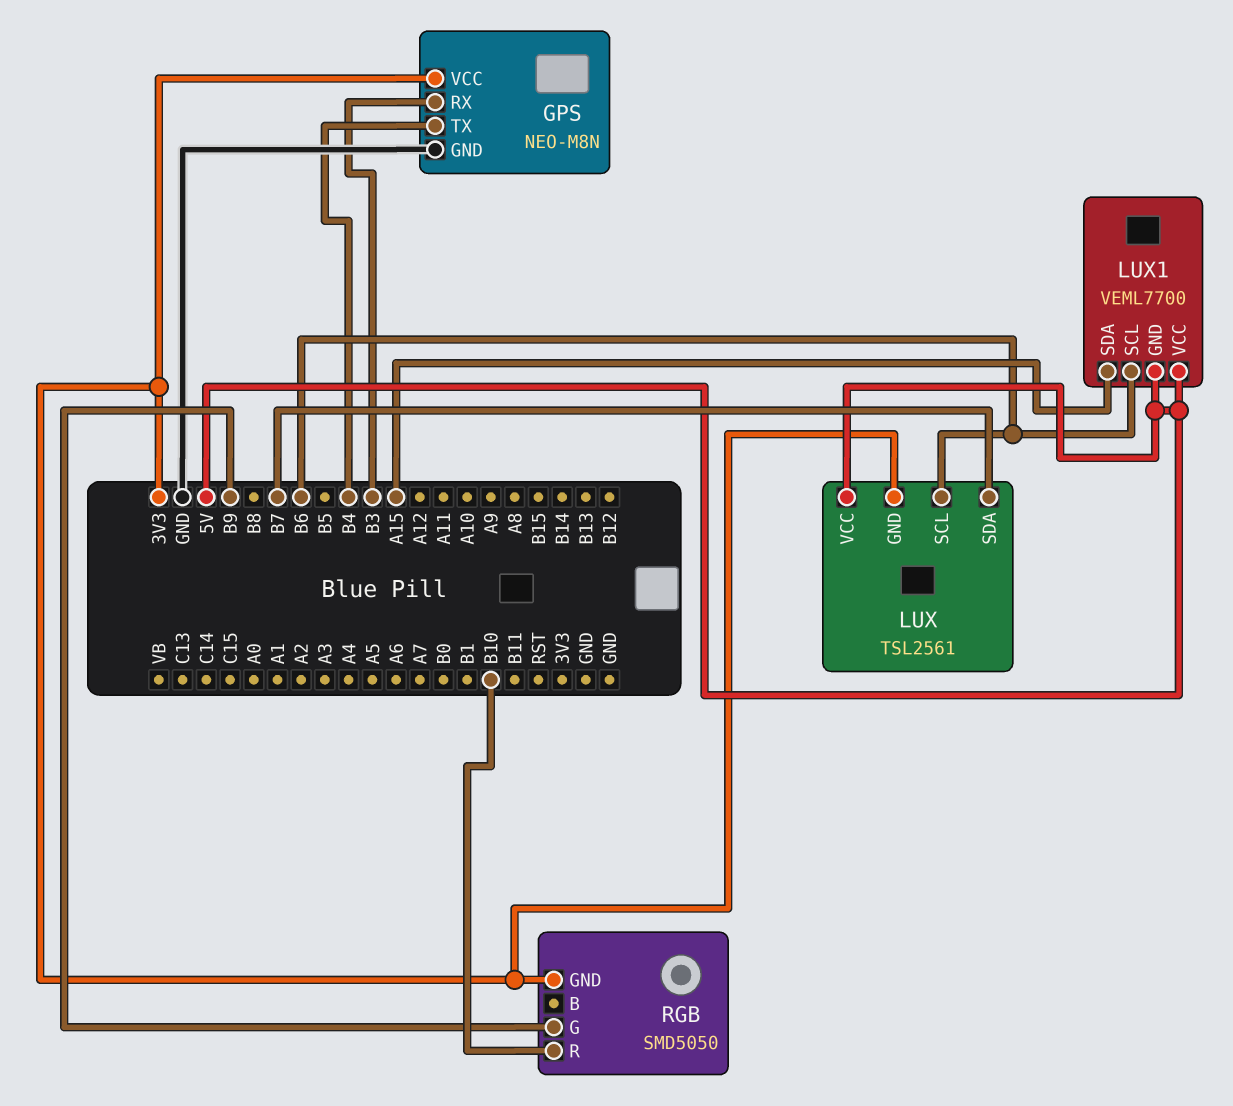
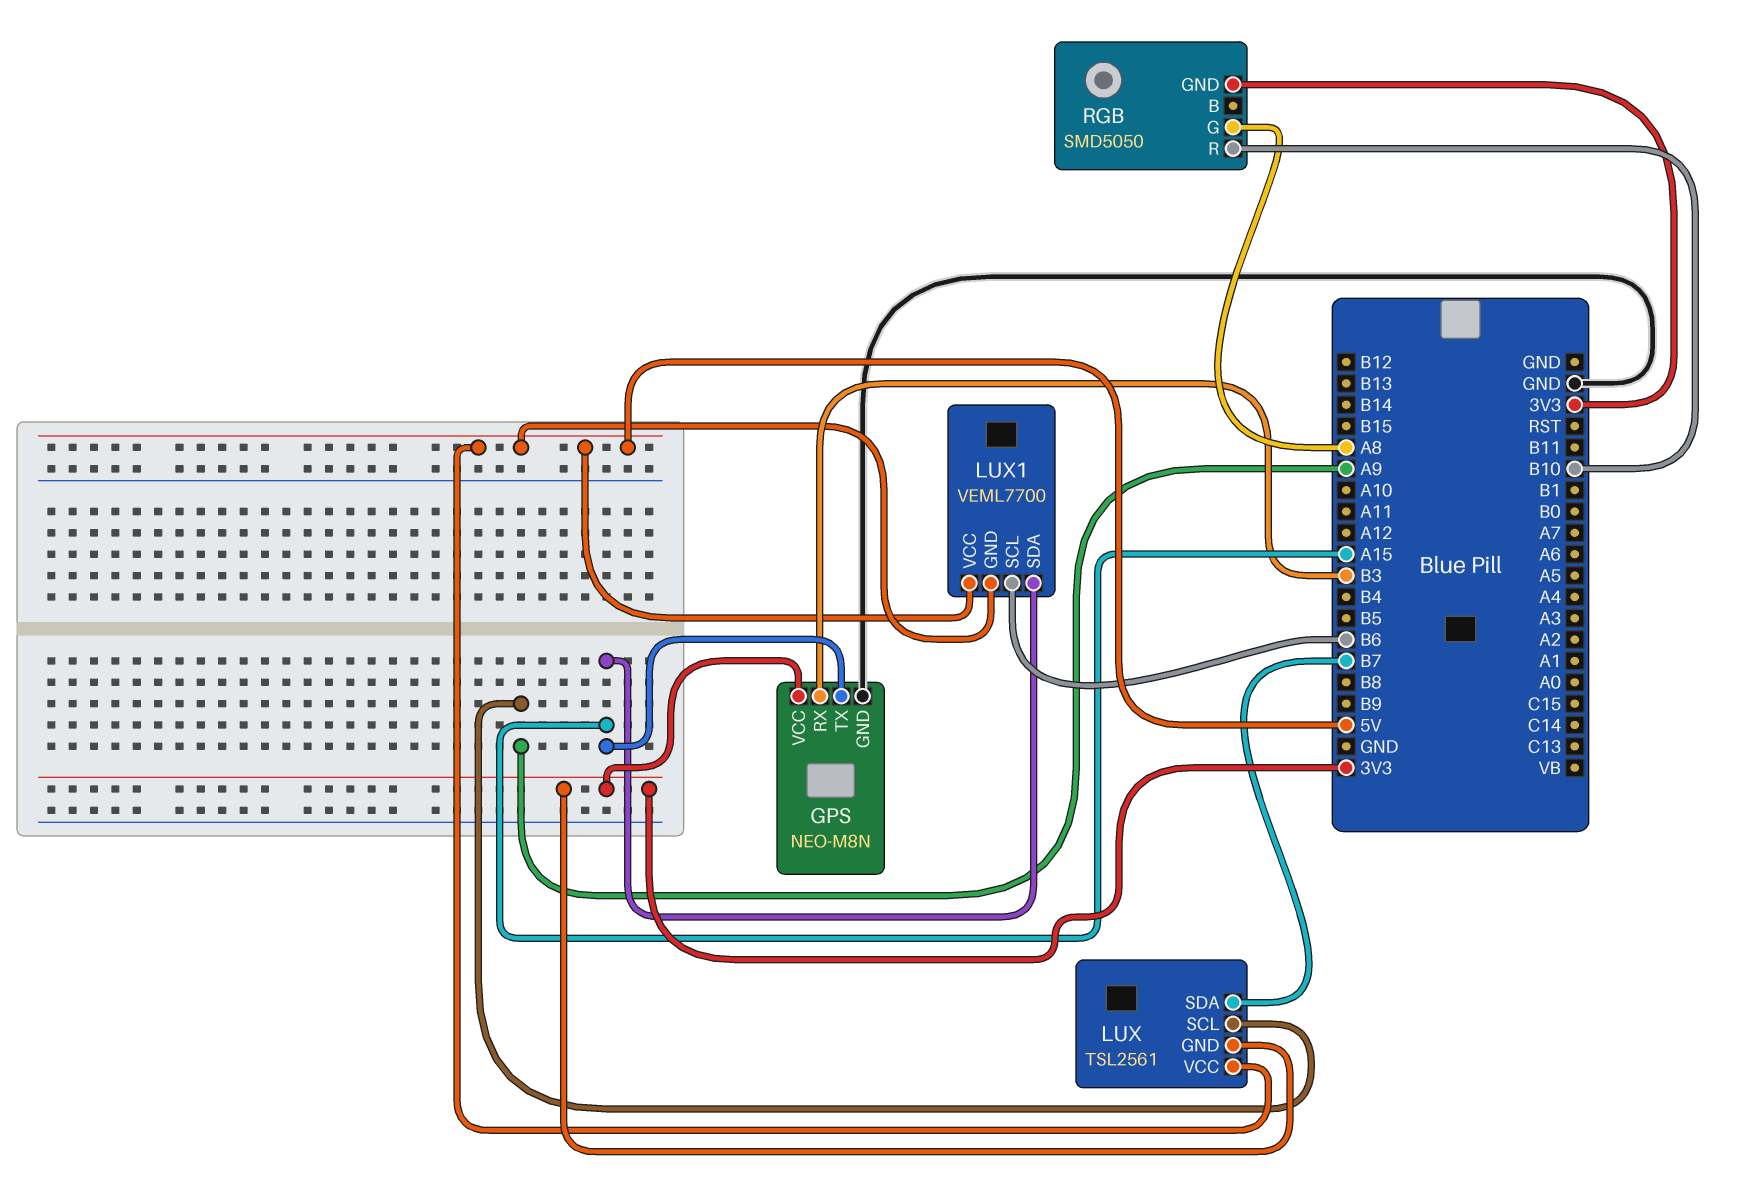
GPS pin TX: B4 -> A15
LUX pin SCL: B6 -> A9
RGB pin G: B9 -> A8

